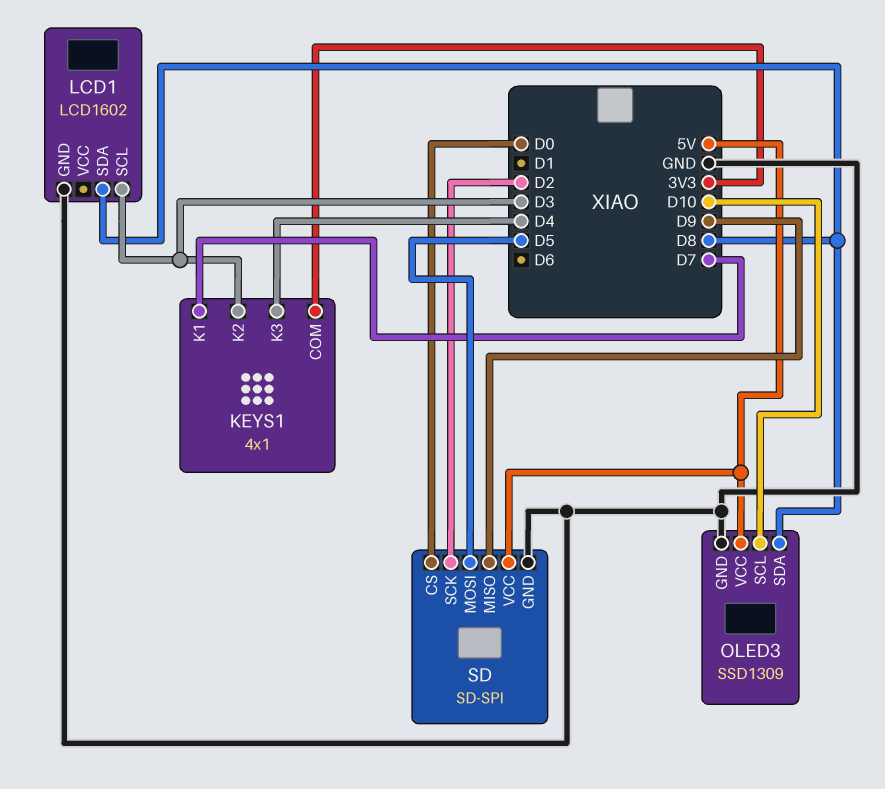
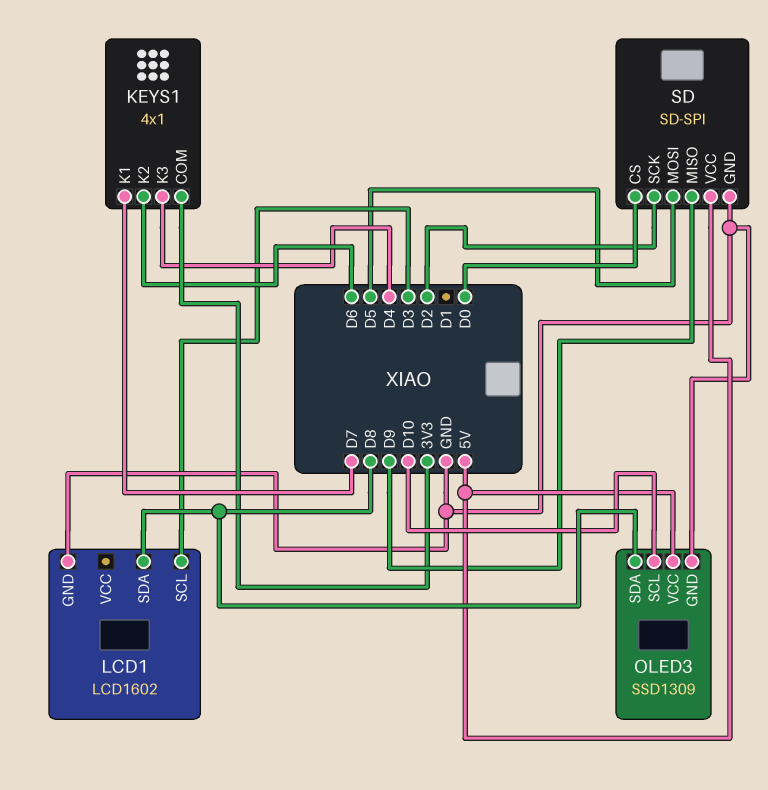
KEYS1 pin K2: D3 -> D6

